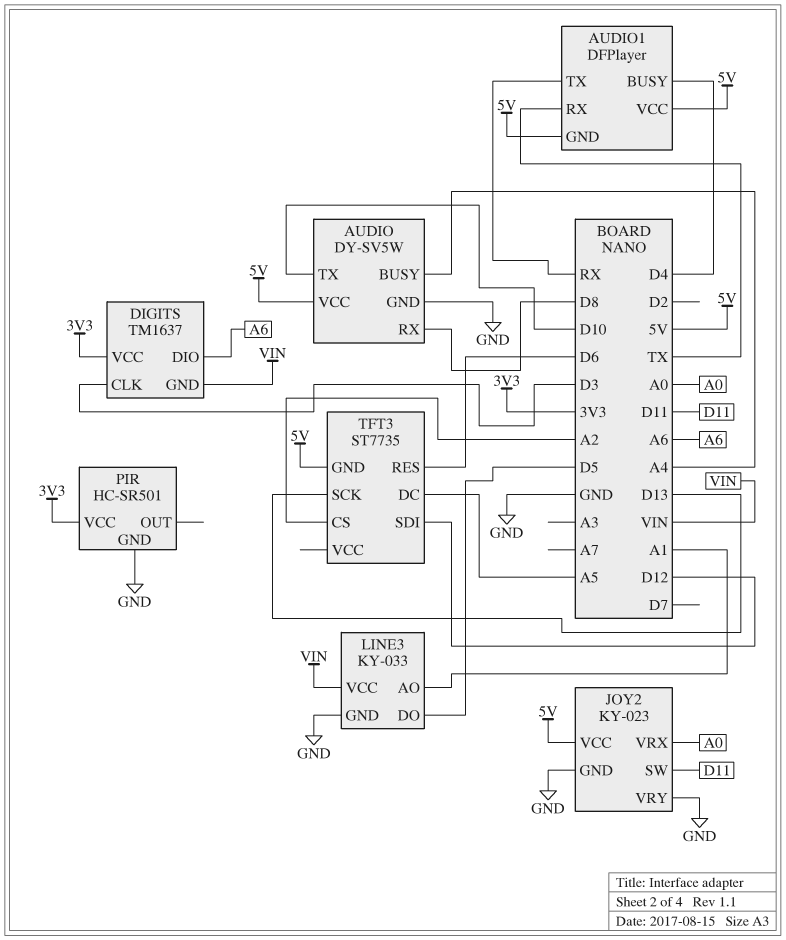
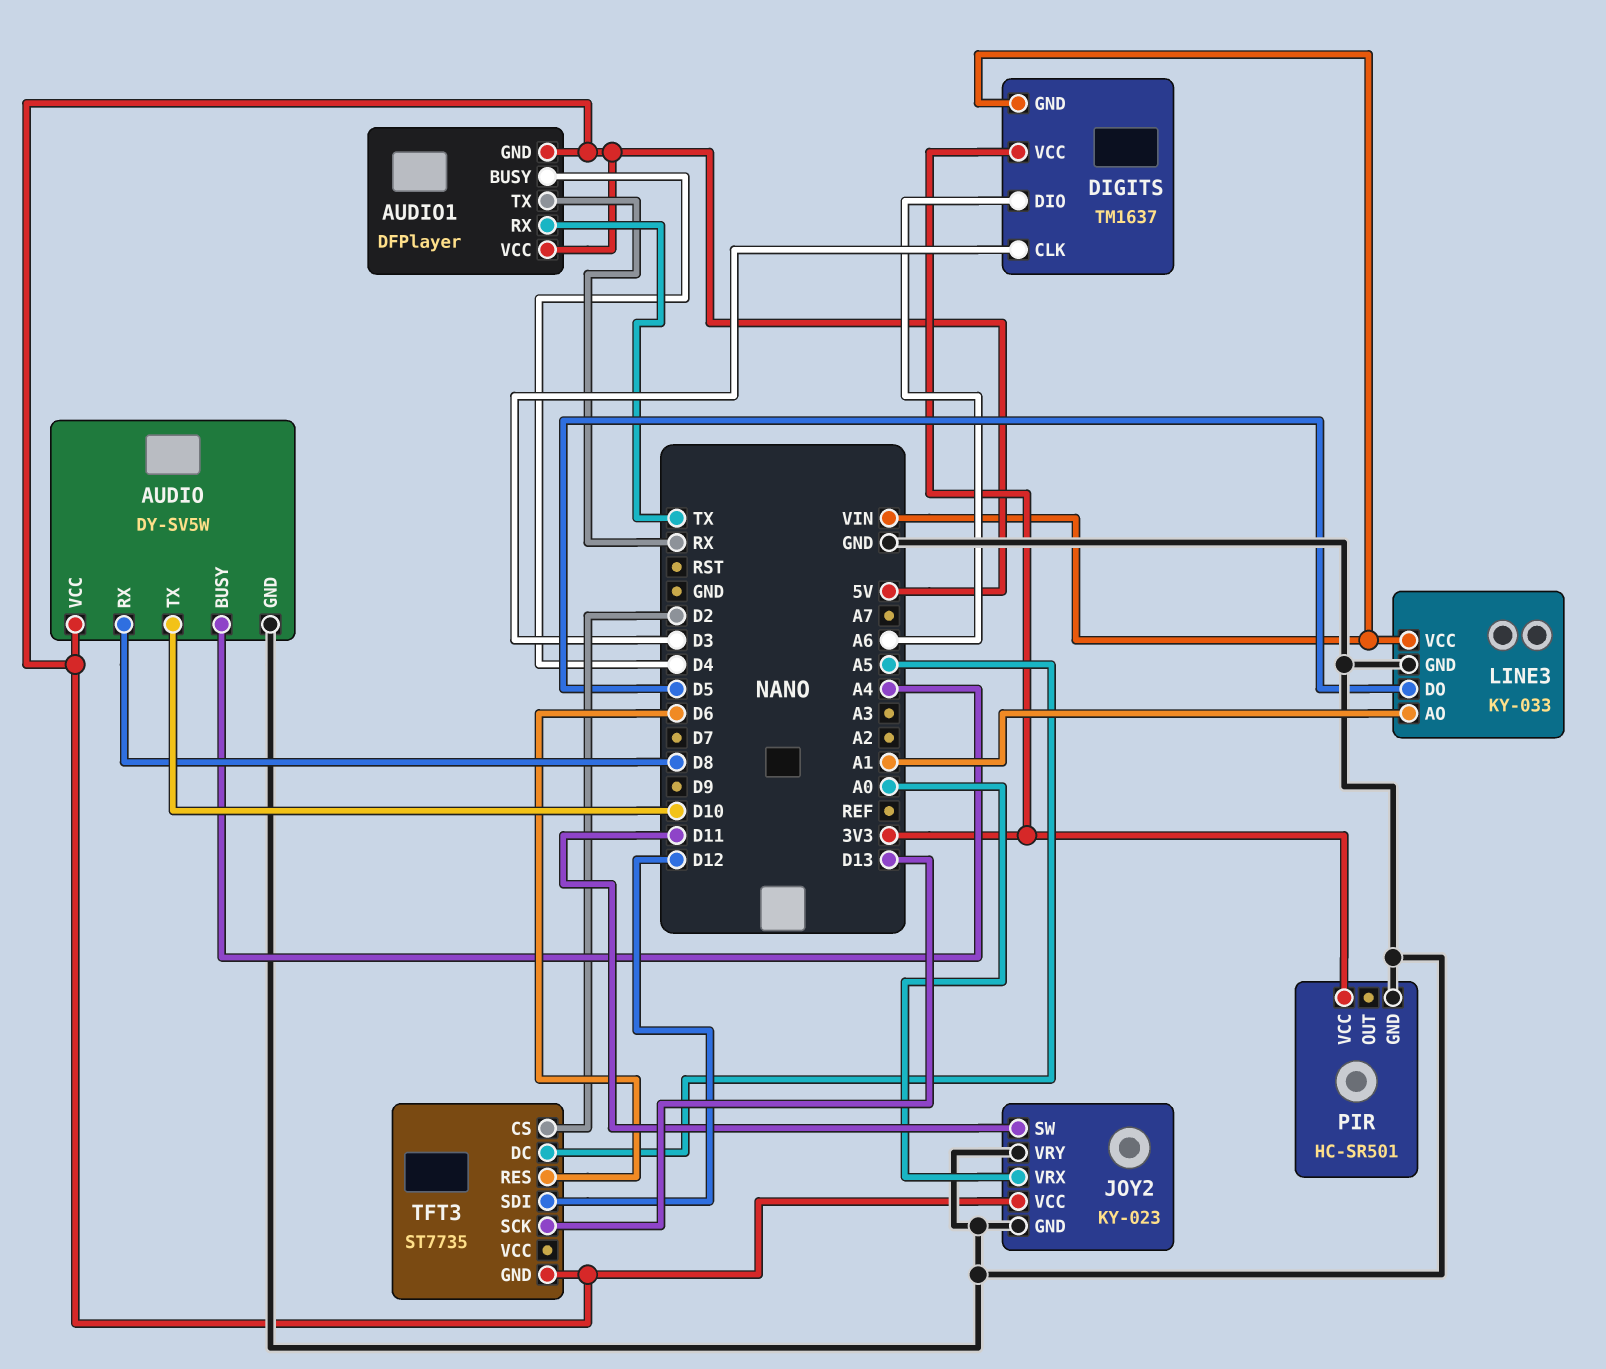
TFT3 pin CS: A2 -> D2

